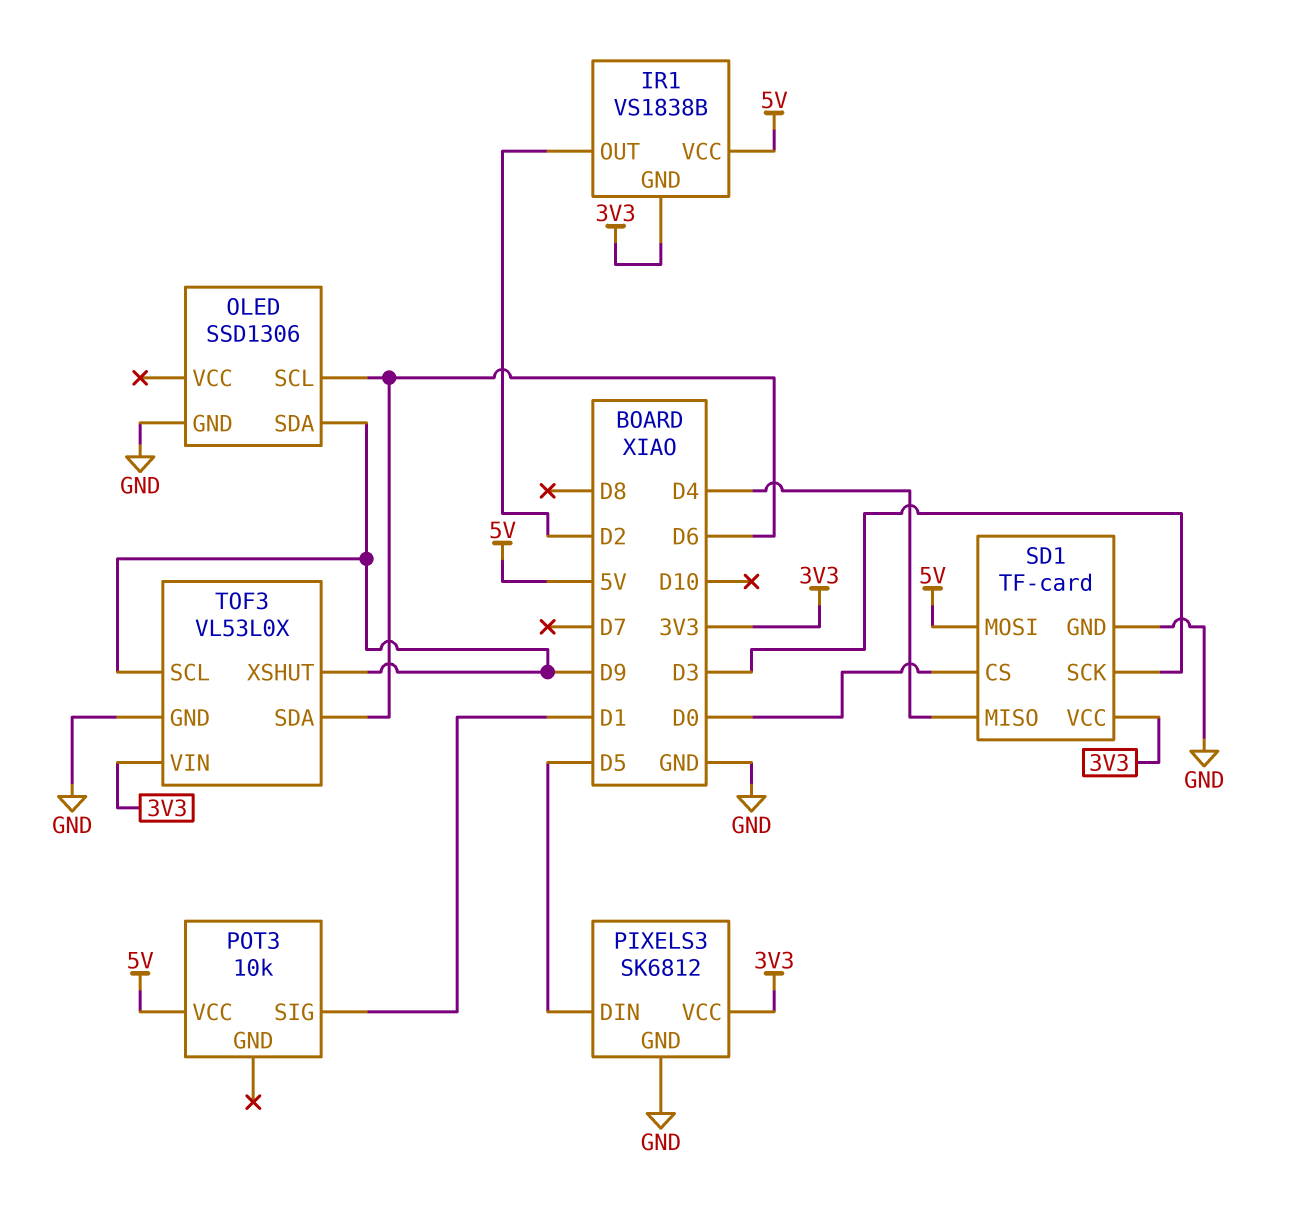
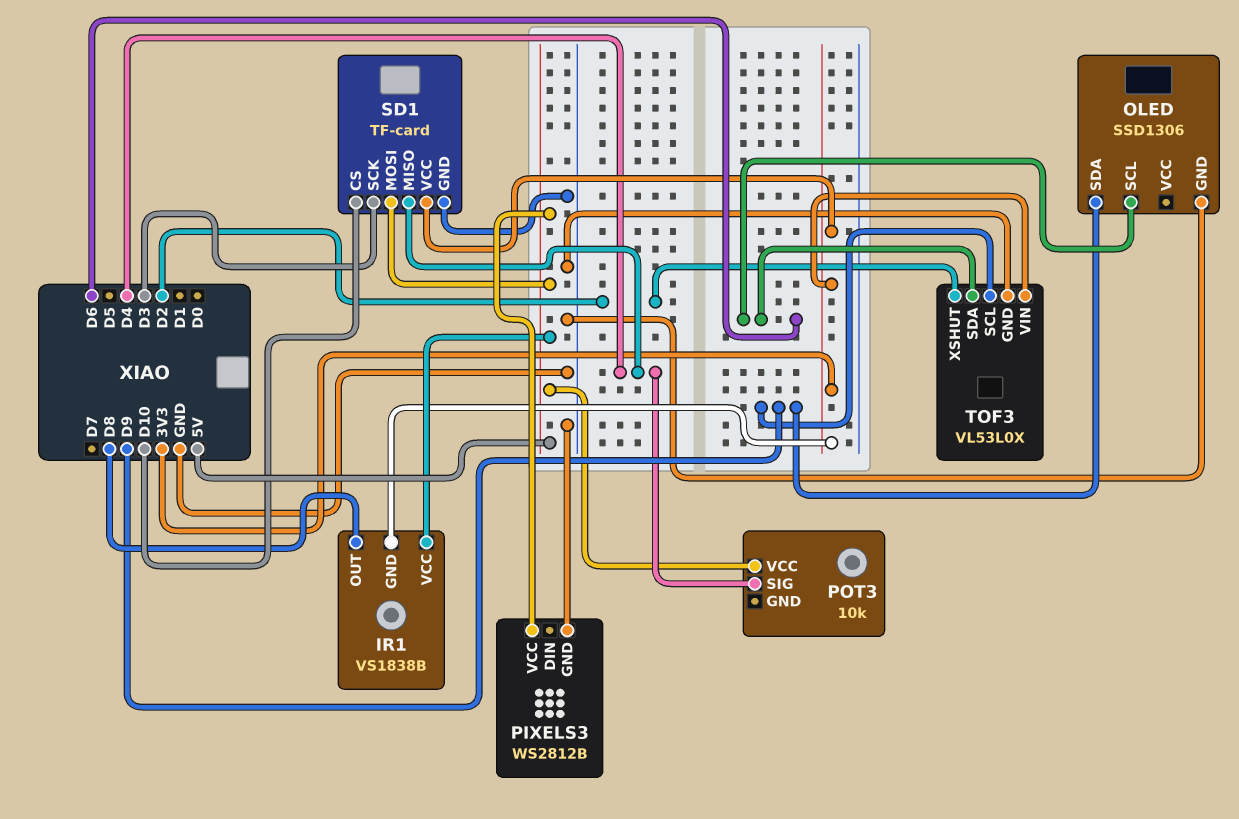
IR1 pin OUT: D2 -> D8
PIXELS3: SK6812 -> WS2812B
PIXELS3 pin DIN: D5 -> none
PIXELS3 pin VCC: 3V3 -> 5V
POT3 pin SIG: D1 -> D4
SD1 pin CS: D0 -> D10
TOF3 pin XSHUT: D9 -> D2

